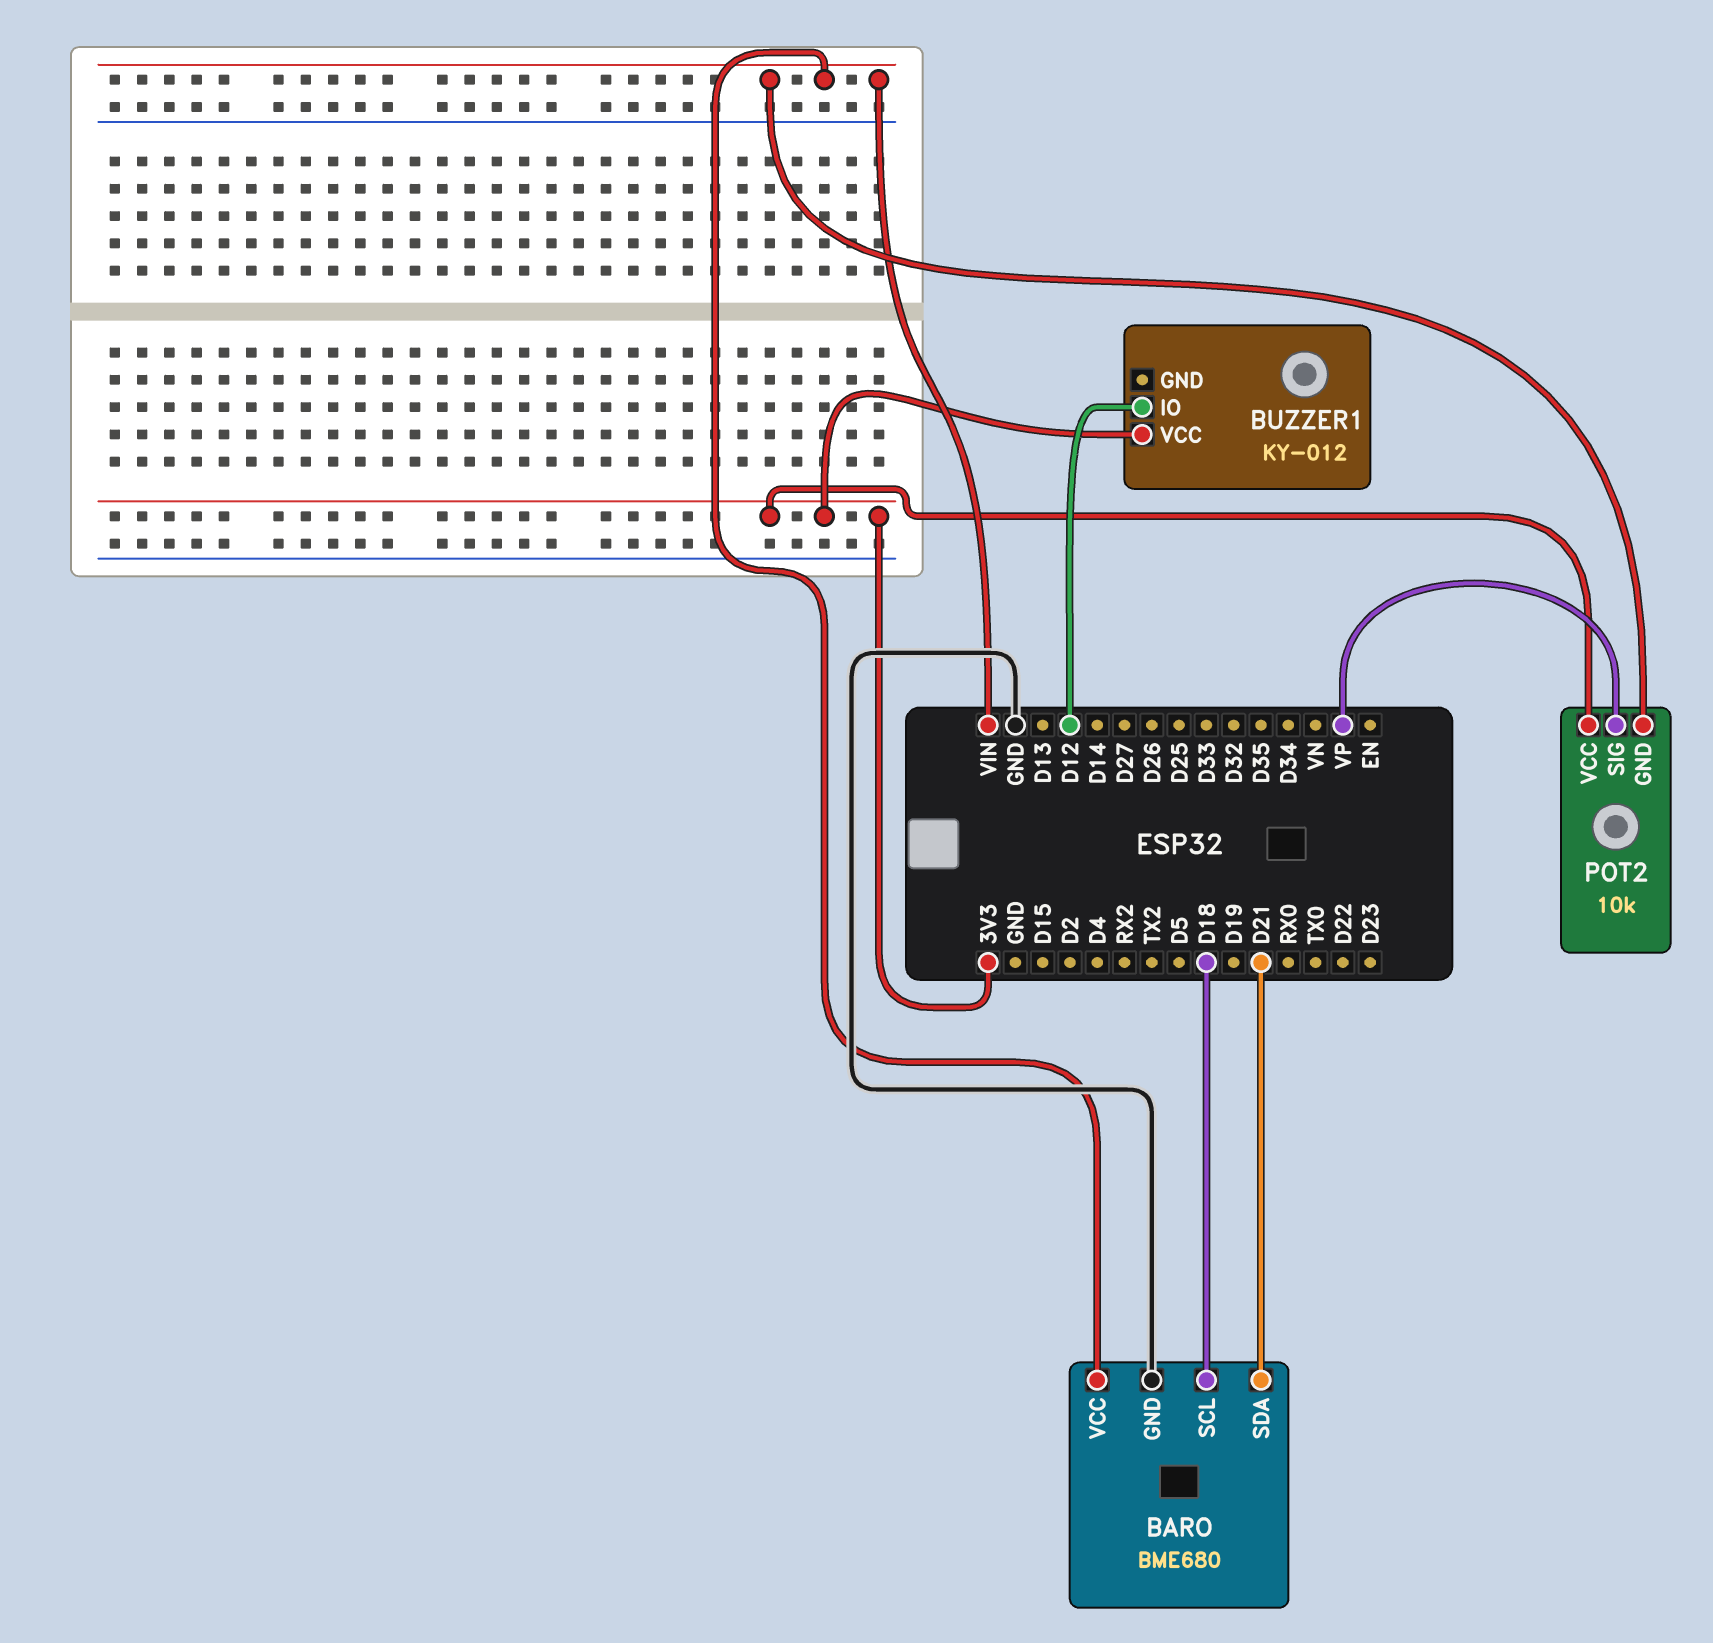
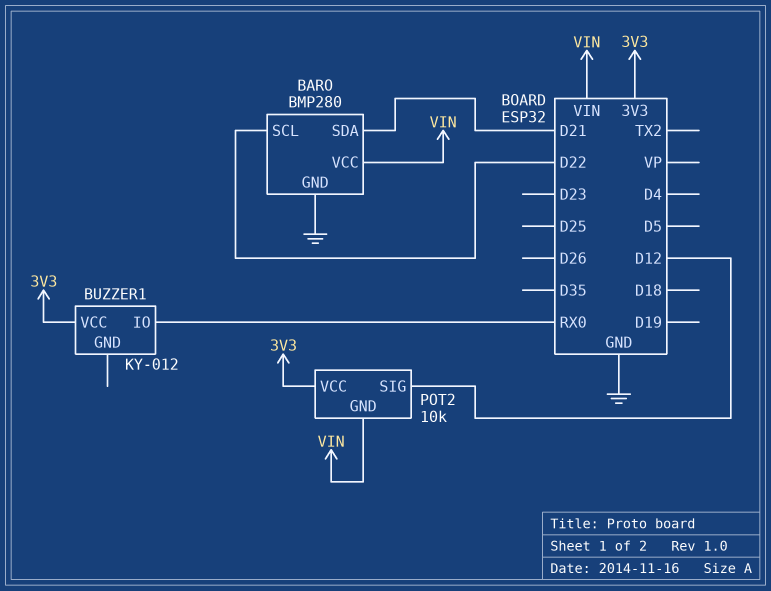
BARO: BME680 -> BMP280
BARO pin SCL: D18 -> D22
BUZZER1 pin IO: D12 -> RX0
POT2 pin SIG: VP -> D12

